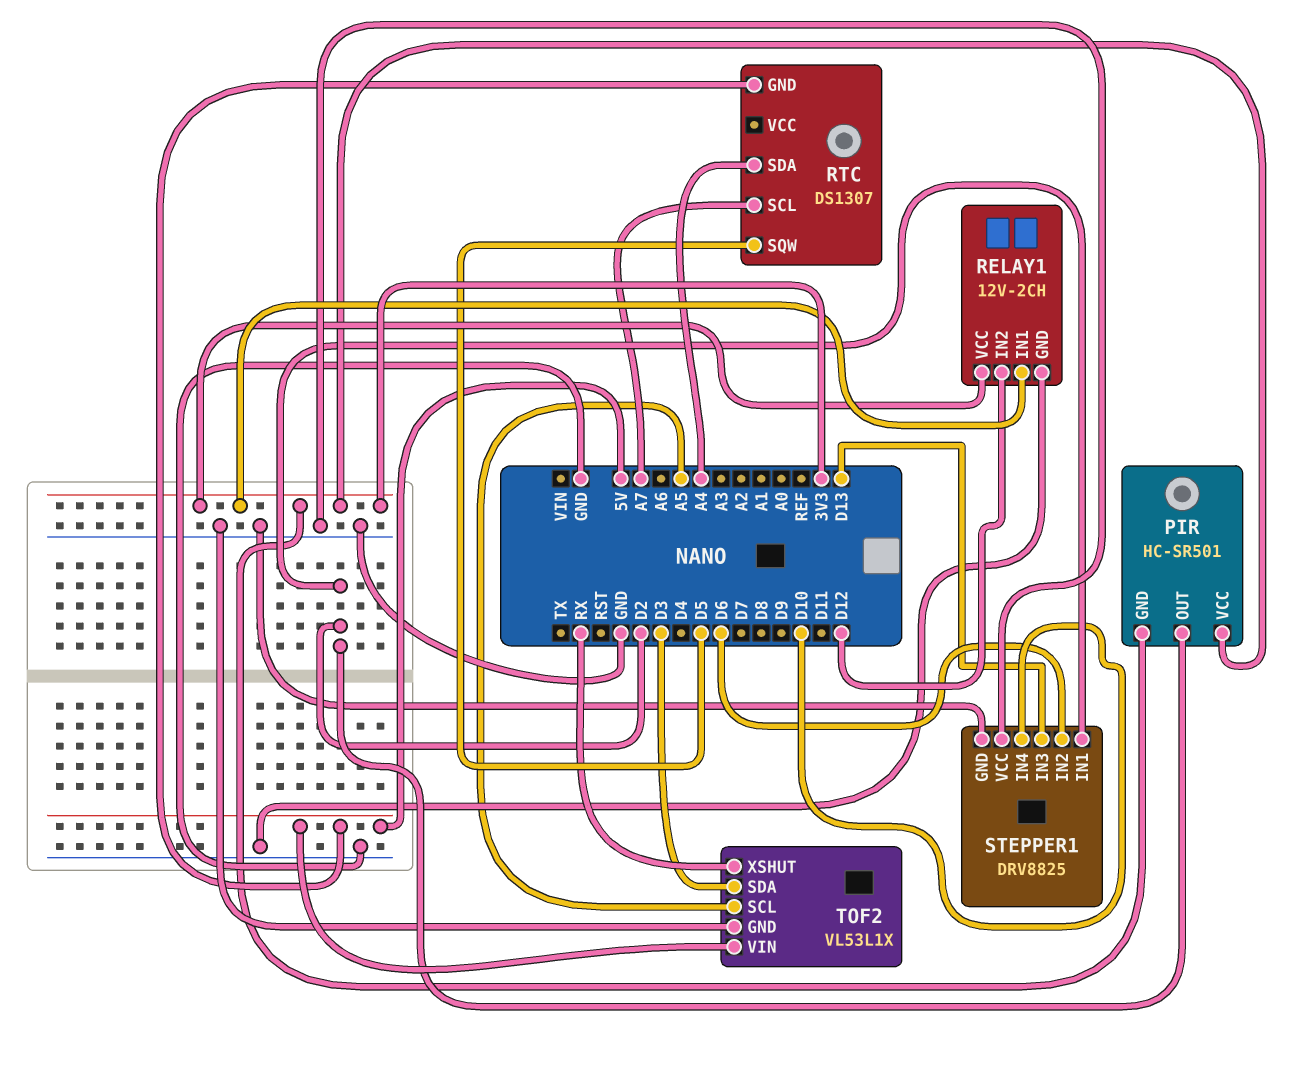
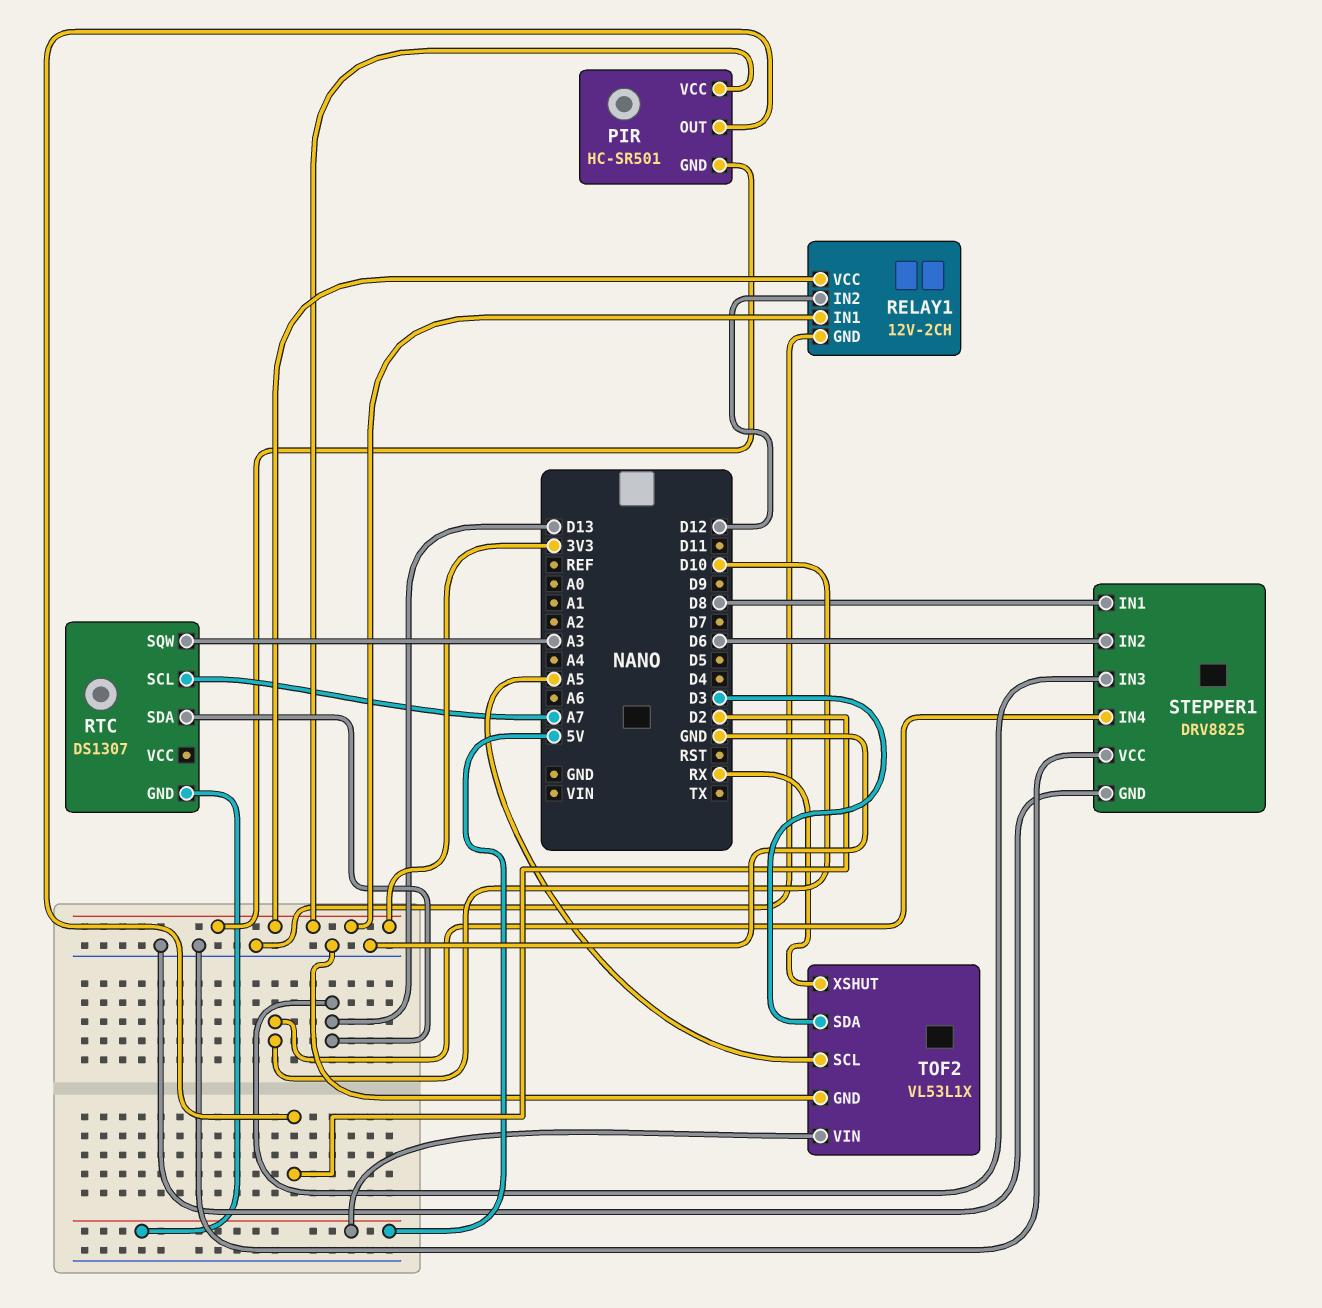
RTC pin SDA: A4 -> D13
RTC pin SQW: D5 -> A3
STEPPER1 pin IN1: D2 -> D8

